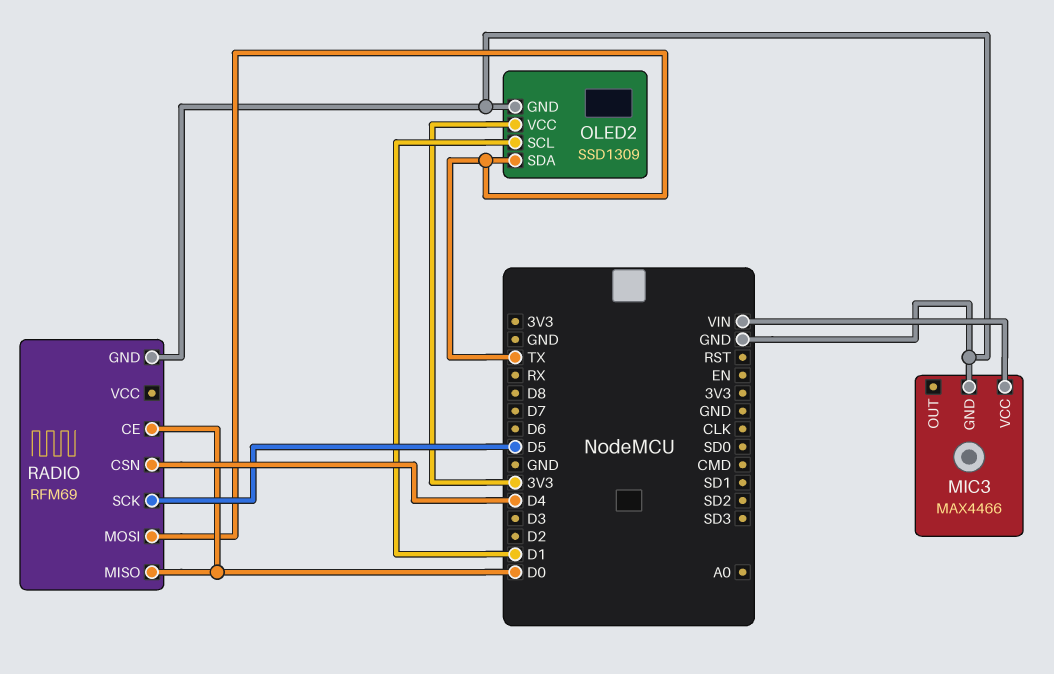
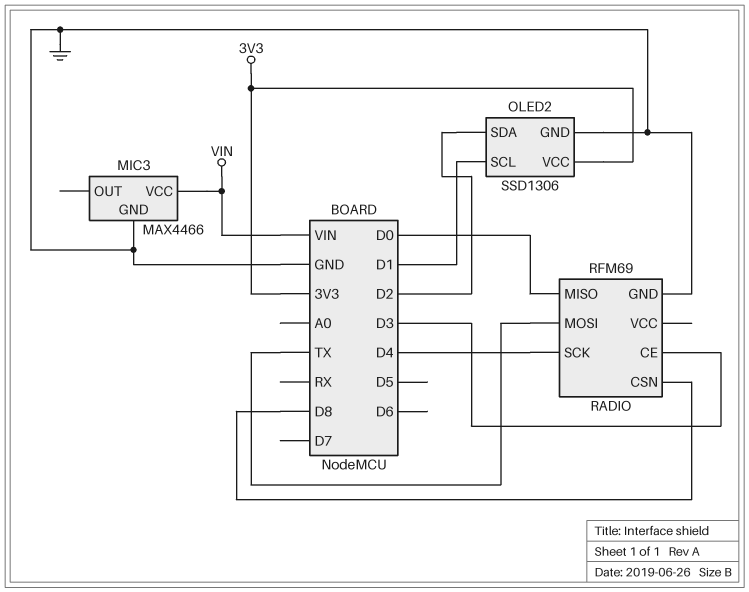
OLED2: SSD1309 -> SSD1306
OLED2 pin SDA: TX -> D2
RADIO pin CE: D0 -> D3
RADIO pin CSN: D4 -> D8
RADIO pin SCK: D5 -> D4

